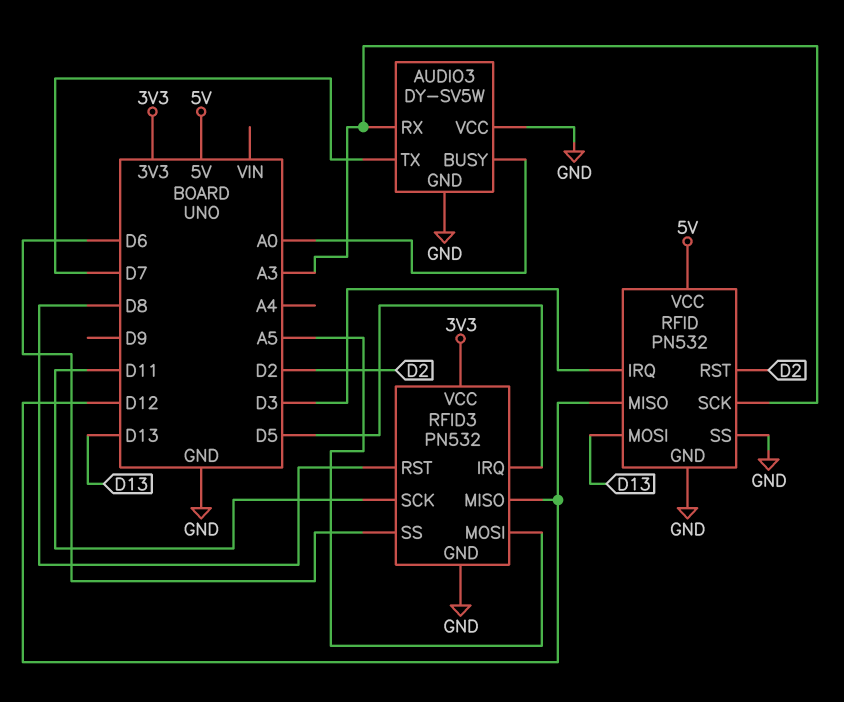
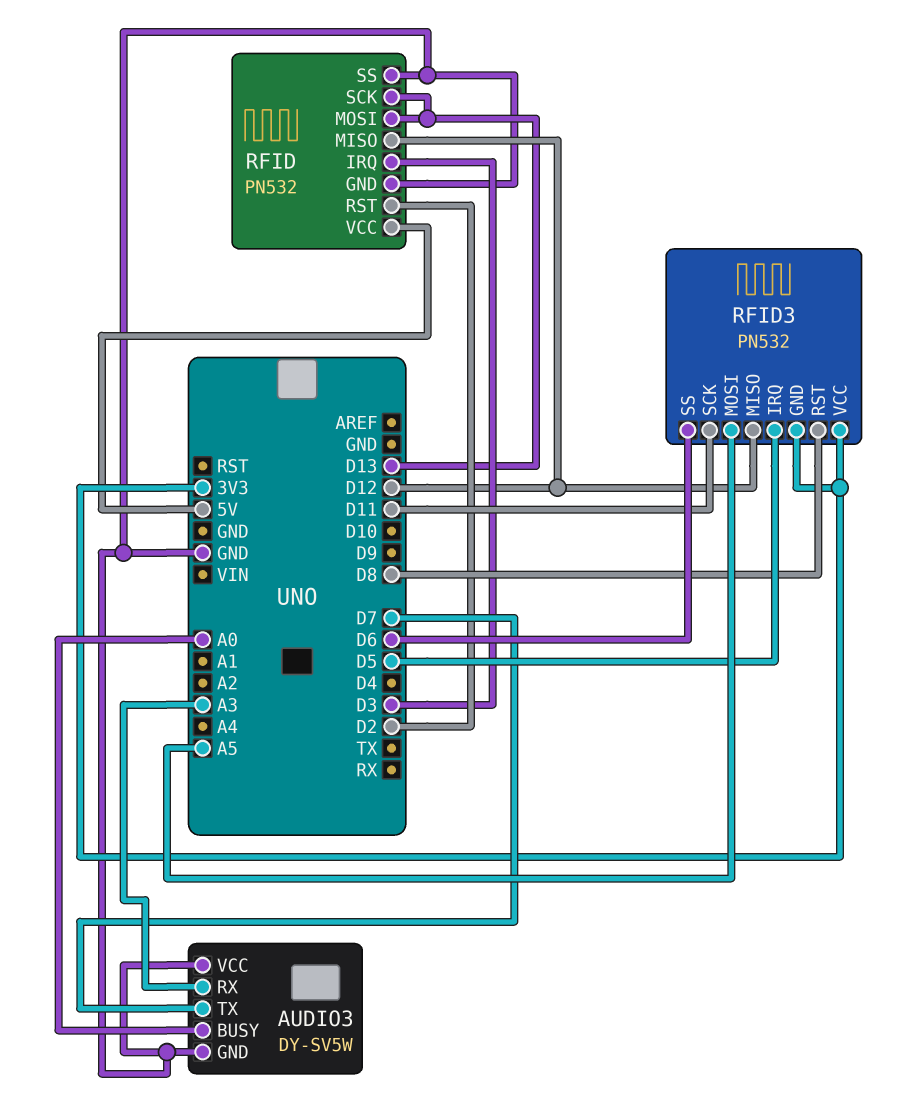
RFID pin SCK: A3 -> D13
RFID3 pin GND: GND -> 3V3

